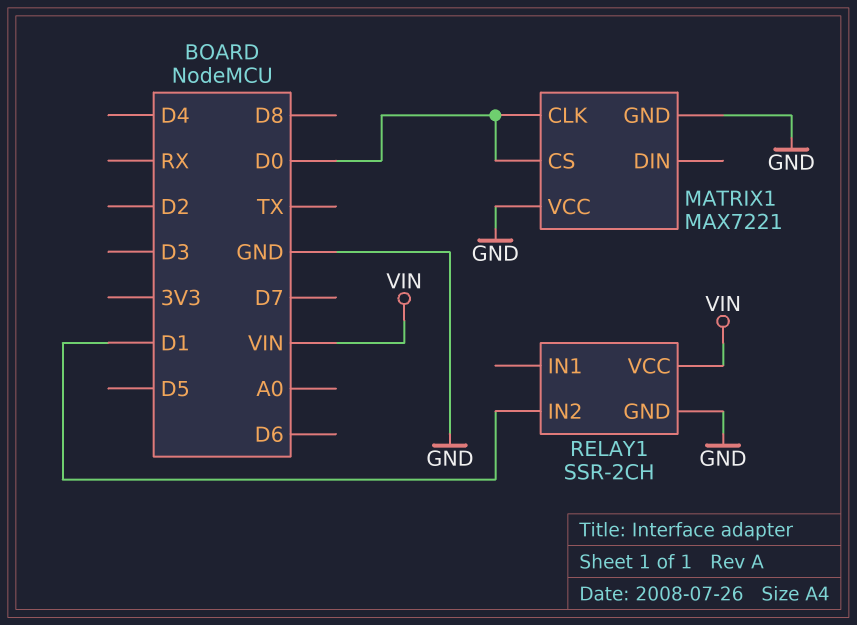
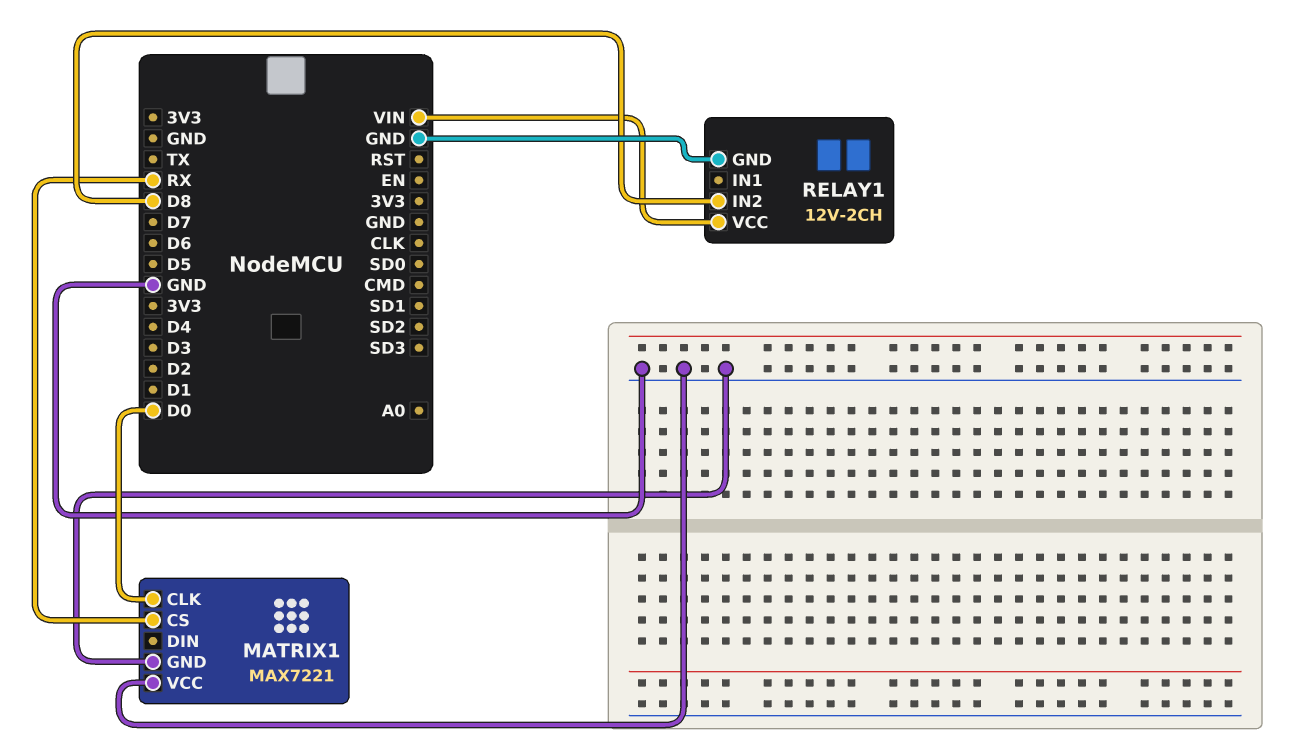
MATRIX1 pin CS: D0 -> RX
RELAY1: SSR-2CH -> 12V-2CH
RELAY1 pin IN2: D1 -> D8

